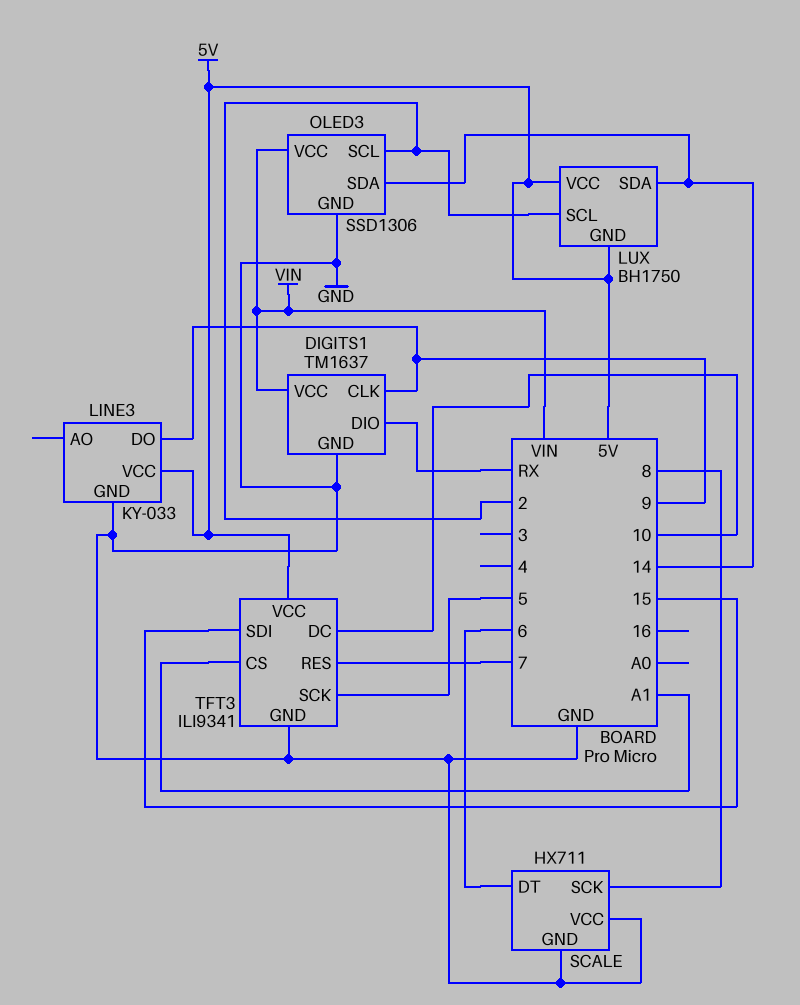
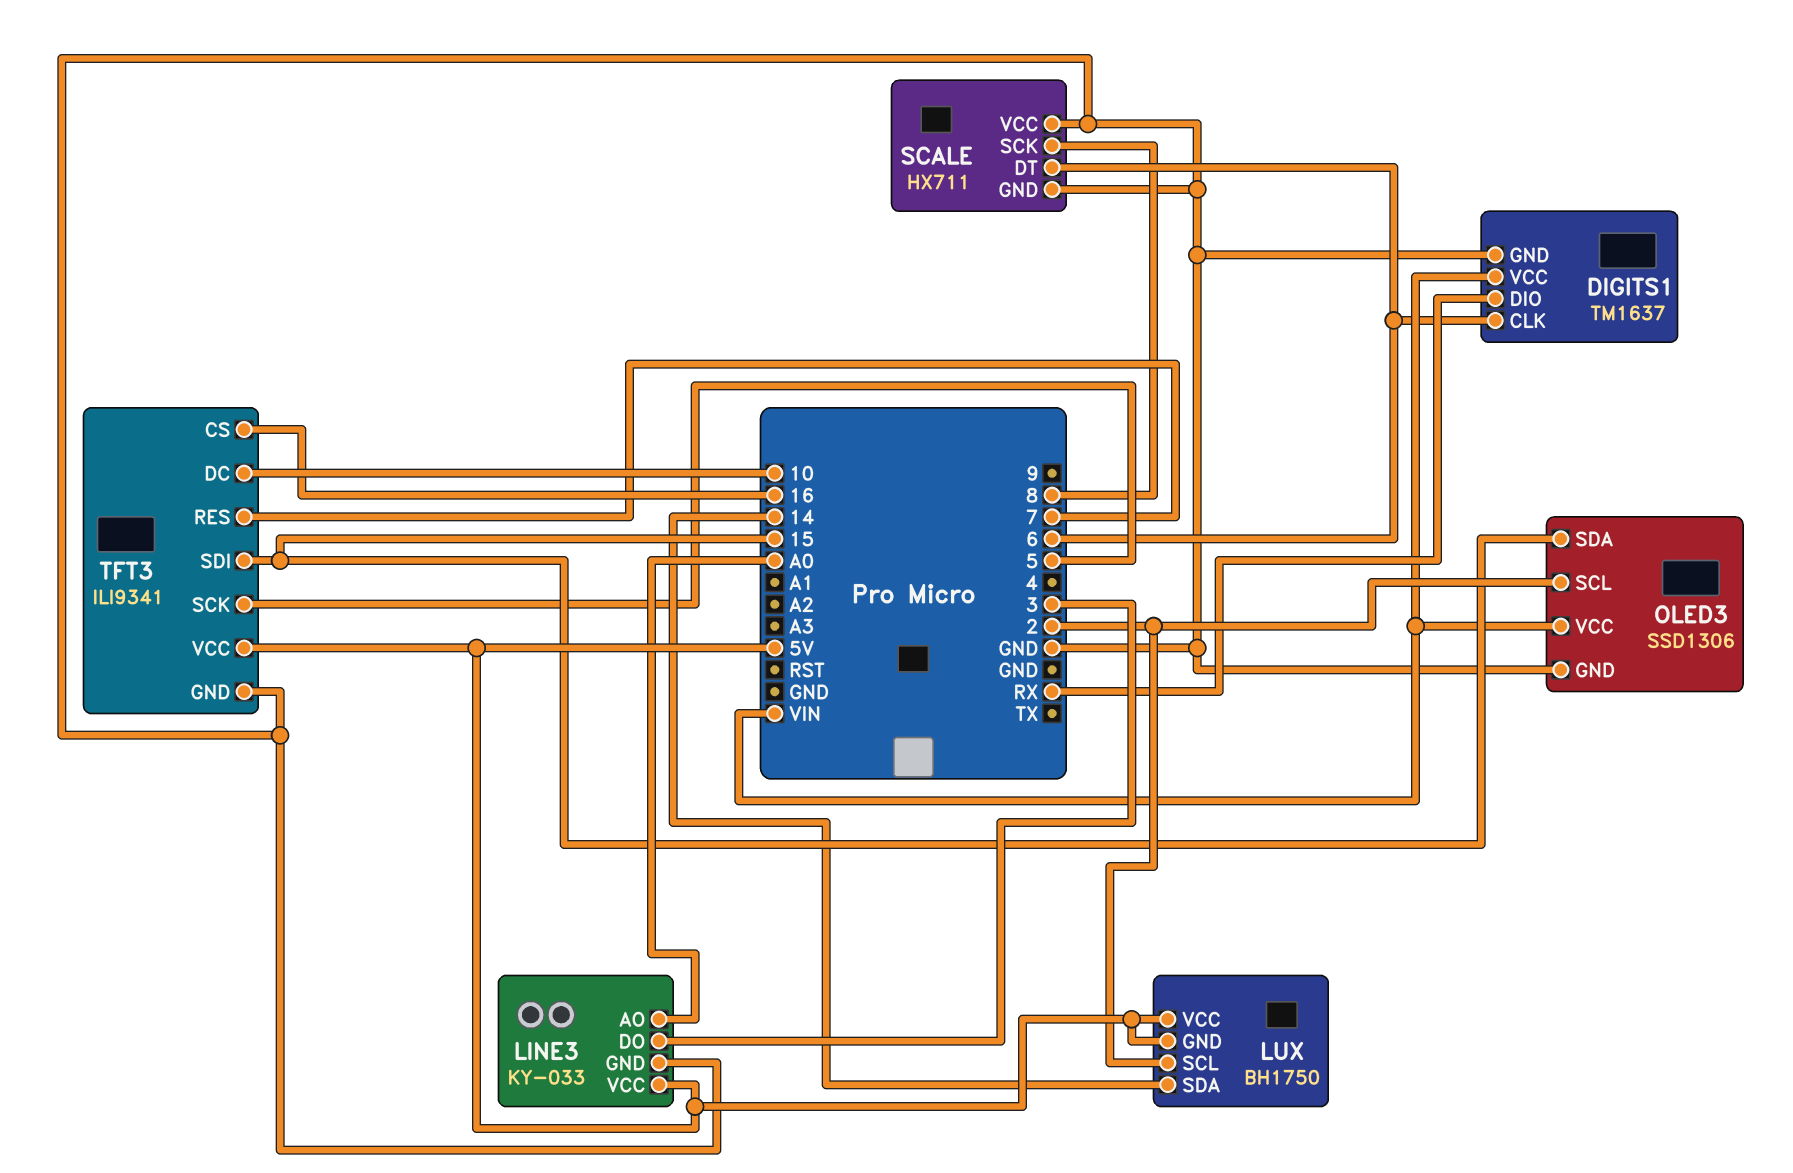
DIGITS1 pin CLK: 9 -> 6
LINE3 pin AO: none -> A0
LINE3 pin DO: 9 -> 3
OLED3 pin SDA: 14 -> 15
TFT3 pin CS: A1 -> 16

